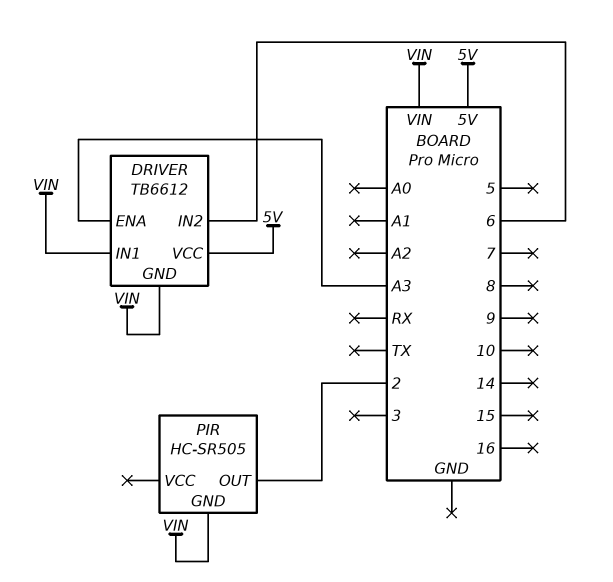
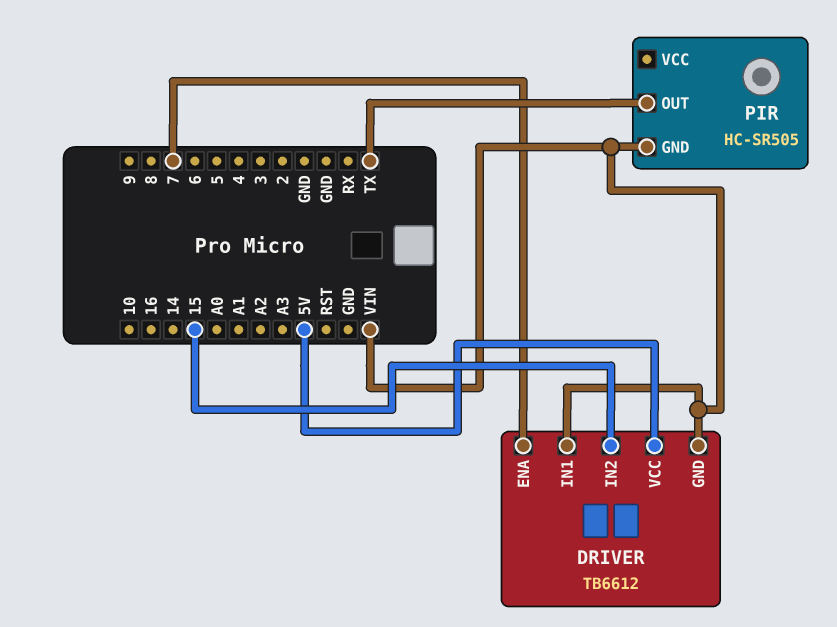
DRIVER pin ENA: A3 -> 7
DRIVER pin IN2: 6 -> 15
PIR pin OUT: 2 -> TX

